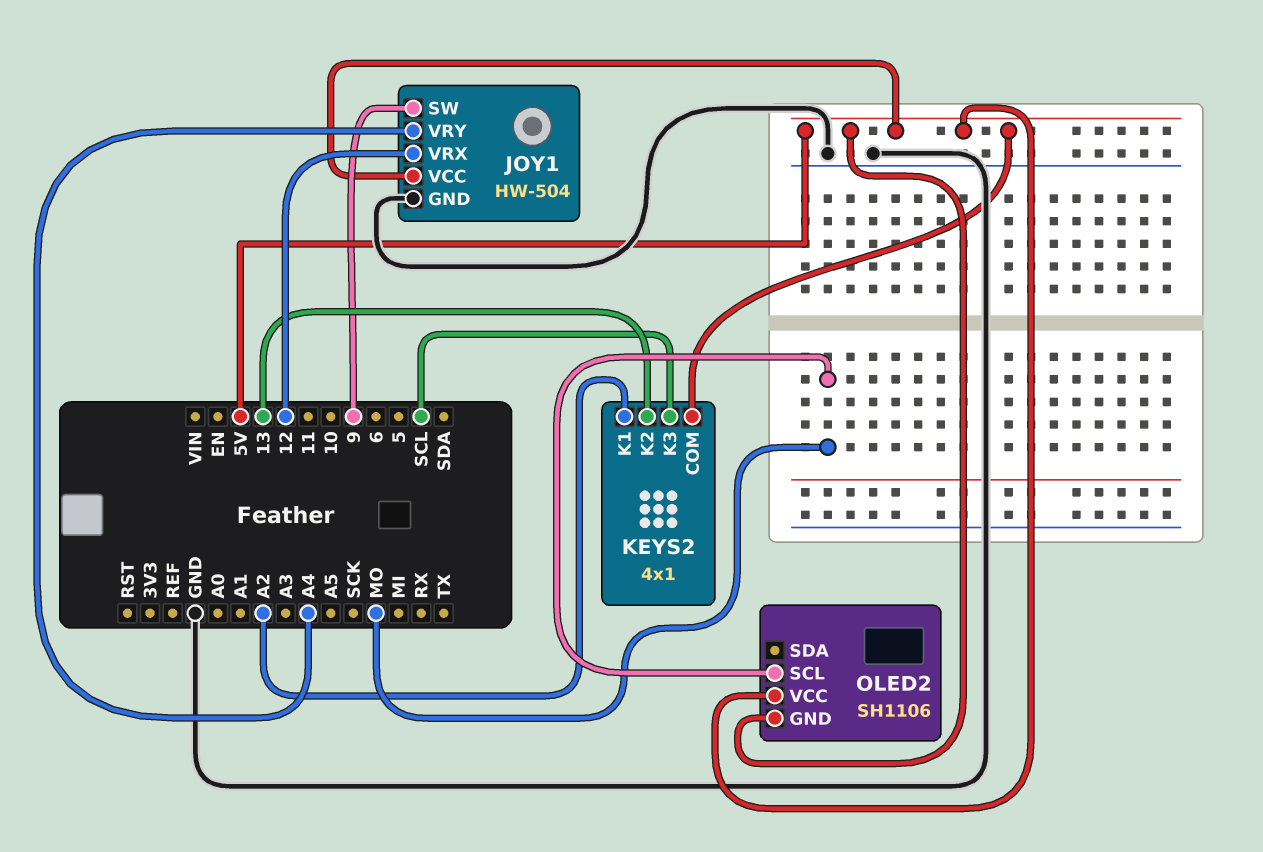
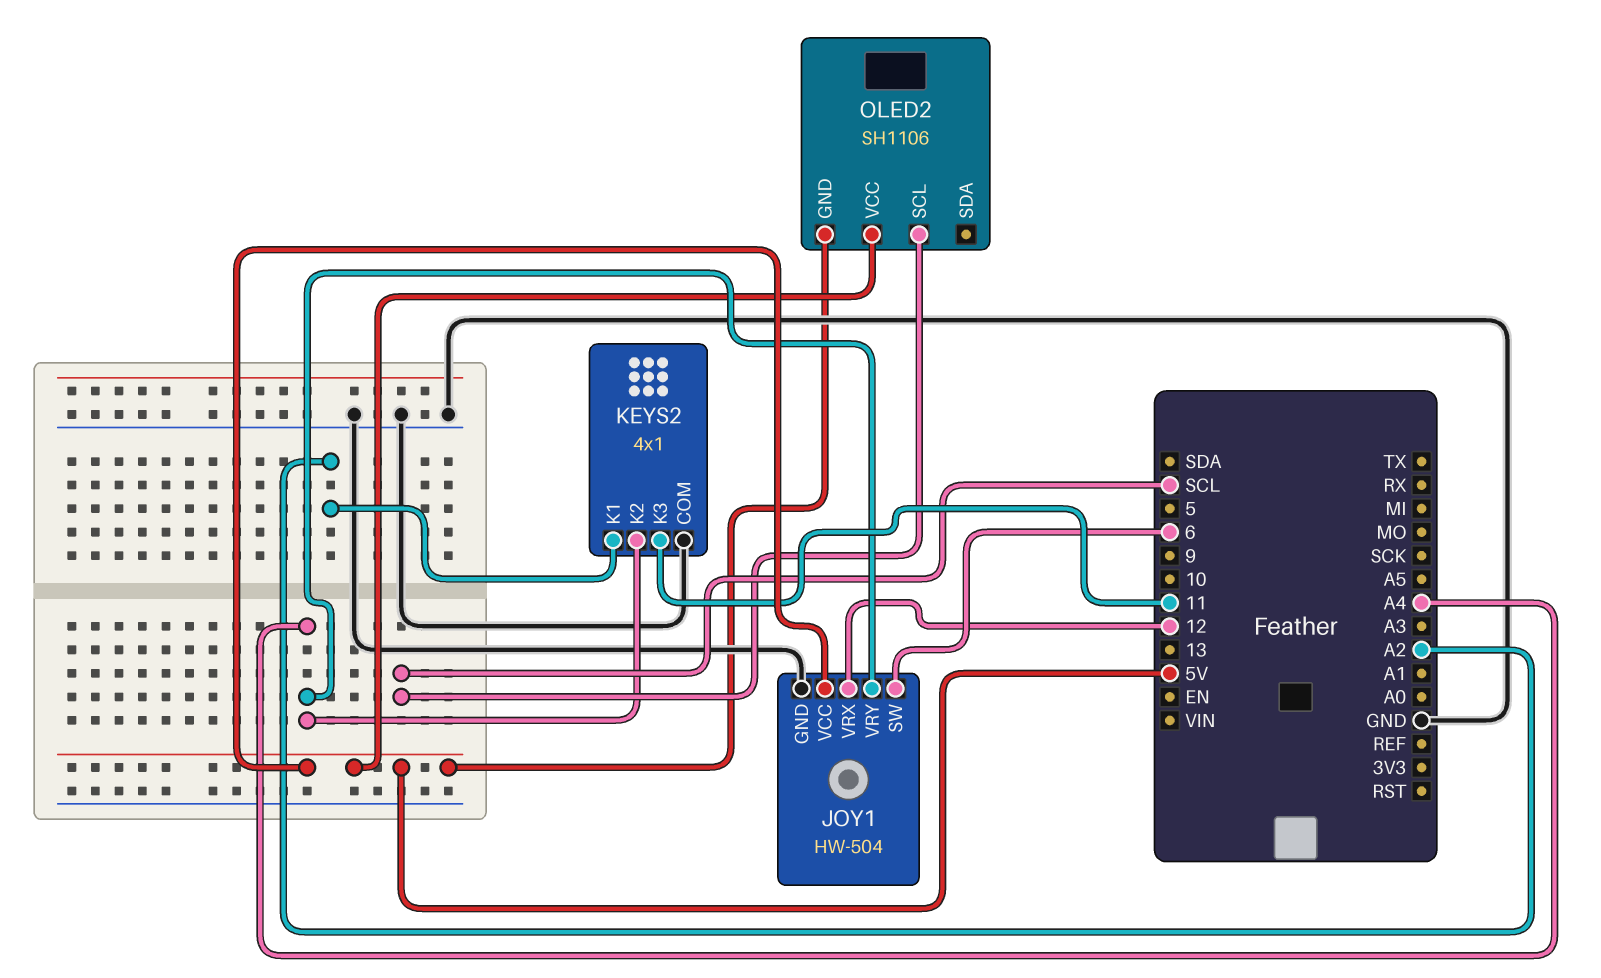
JOY1 pin SW: 9 -> 6
KEYS2 pin COM: 5V -> GND
KEYS2 pin K2: 13 -> A4
KEYS2 pin K3: SCL -> 11
OLED2 pin SCL: MO -> SCL

